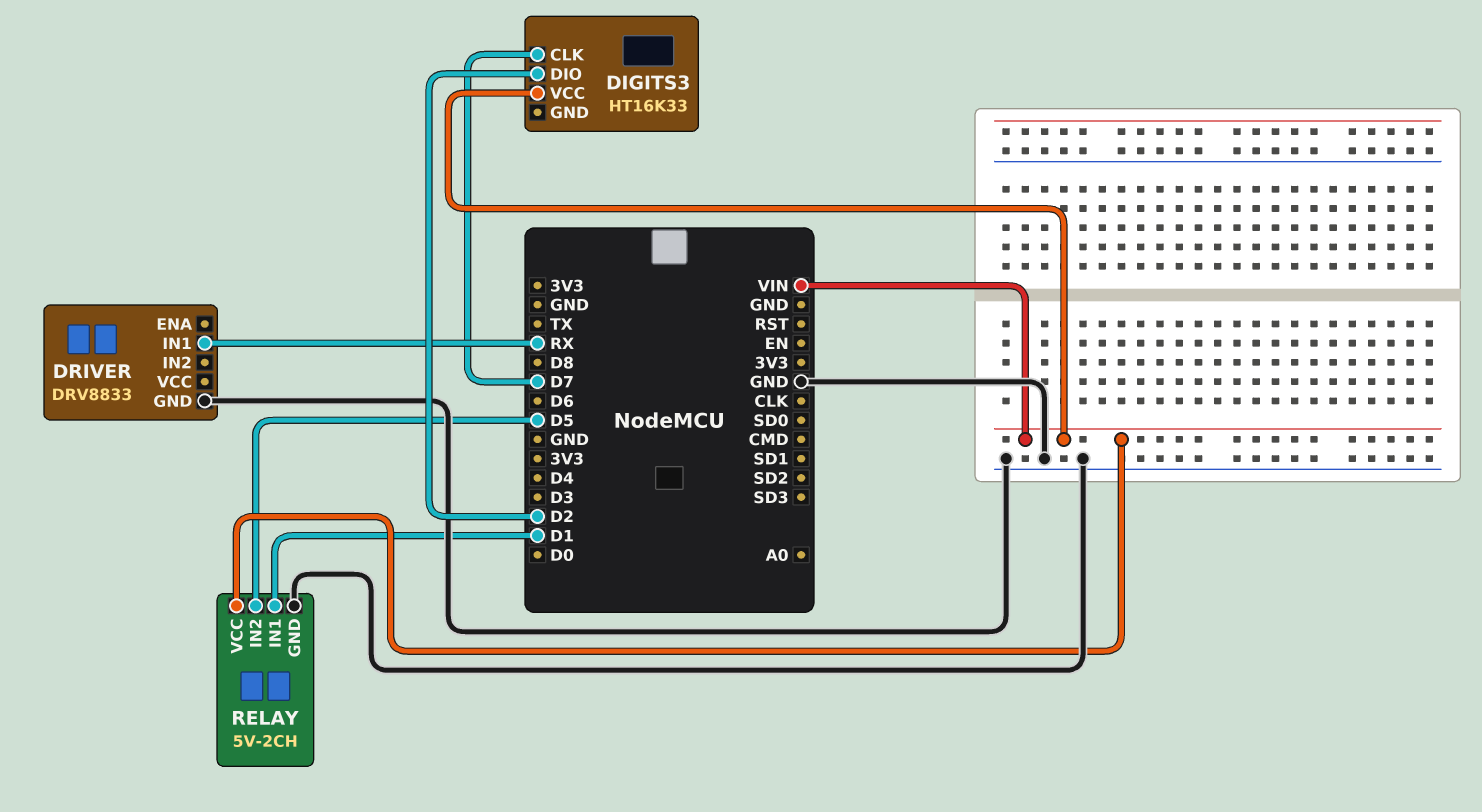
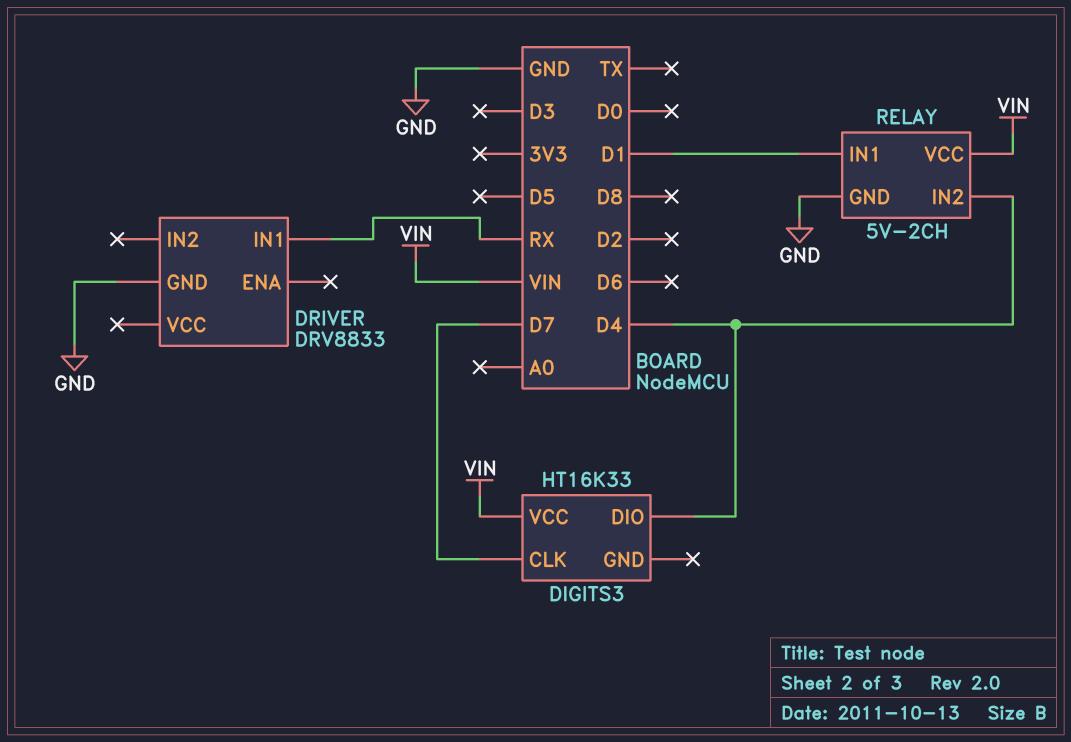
DIGITS3 pin DIO: D2 -> D4
RELAY pin IN2: D5 -> D4

